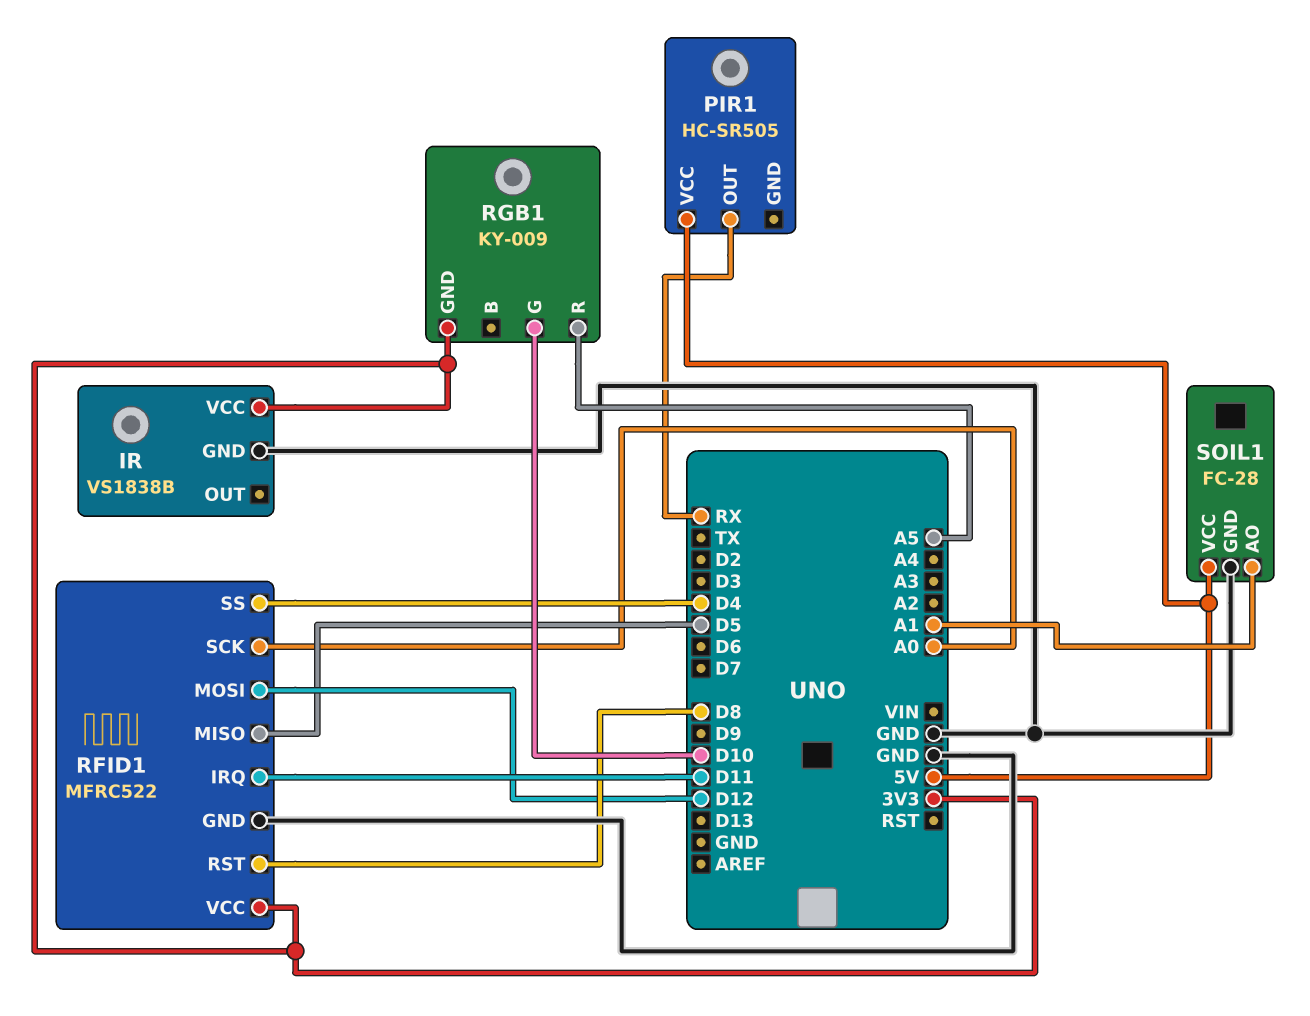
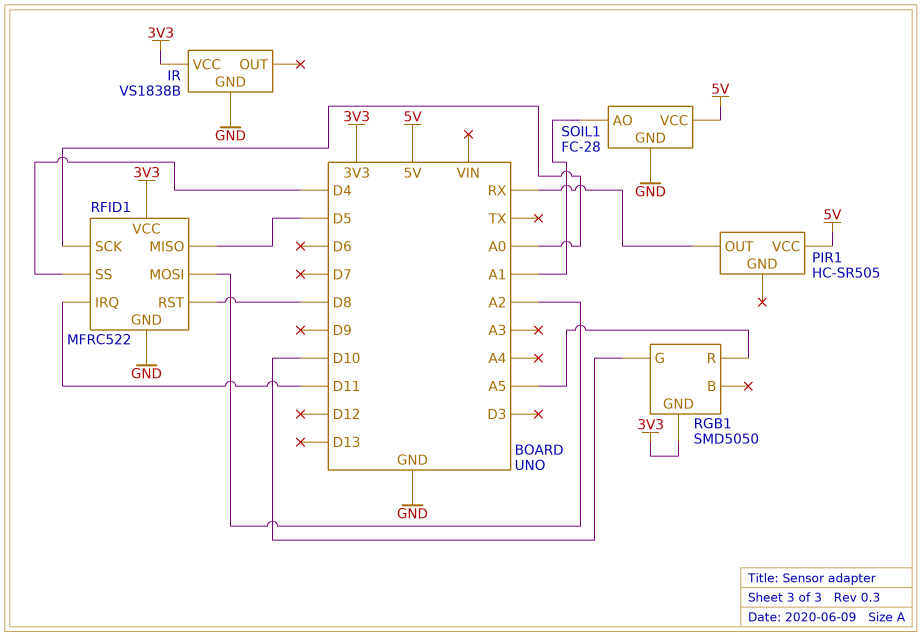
RFID1 pin MOSI: D12 -> A2
RGB1: KY-009 -> SMD5050

